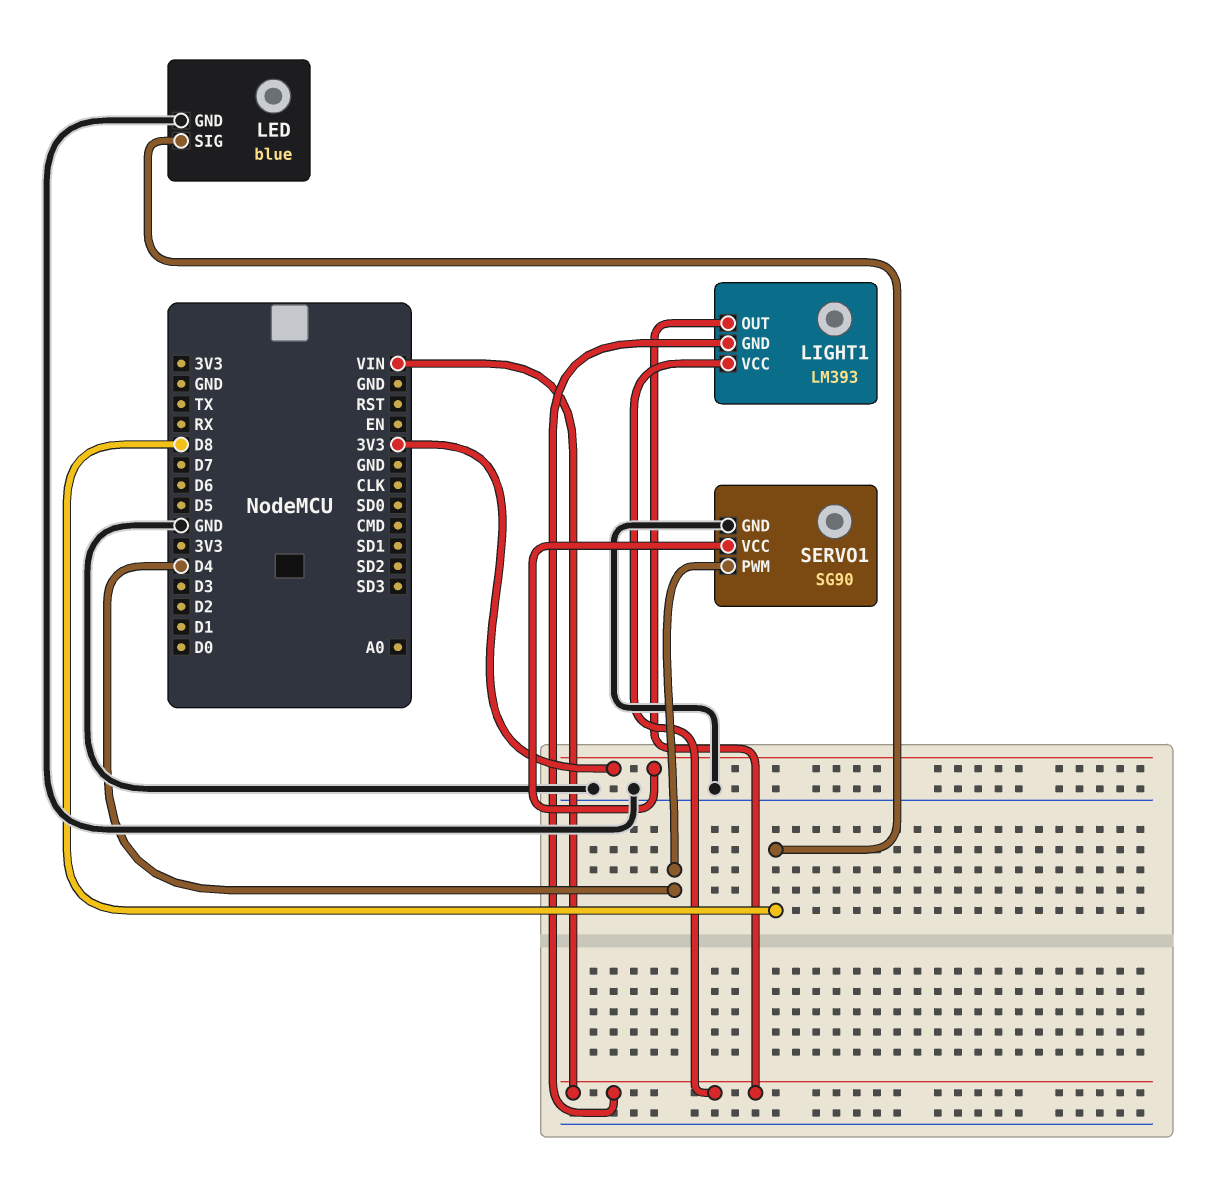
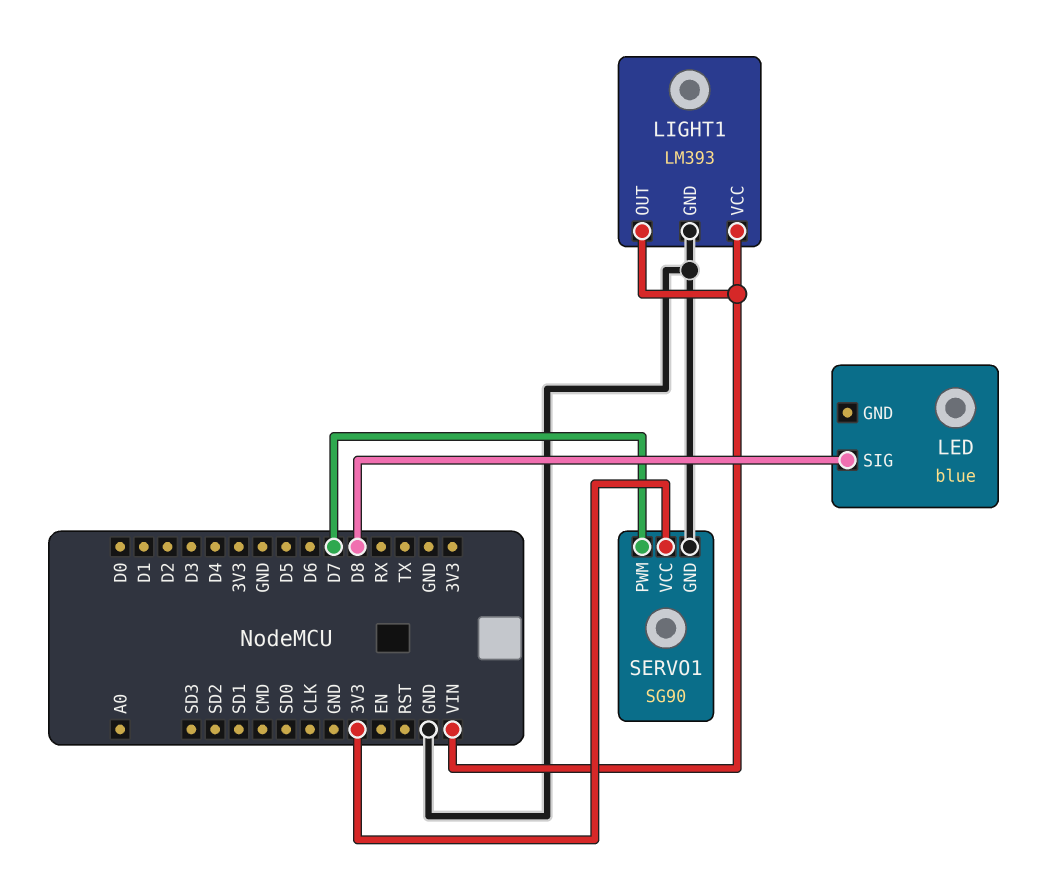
LED pin GND: GND -> none
LIGHT1 pin GND: VIN -> GND
SERVO1 pin PWM: D4 -> D7

